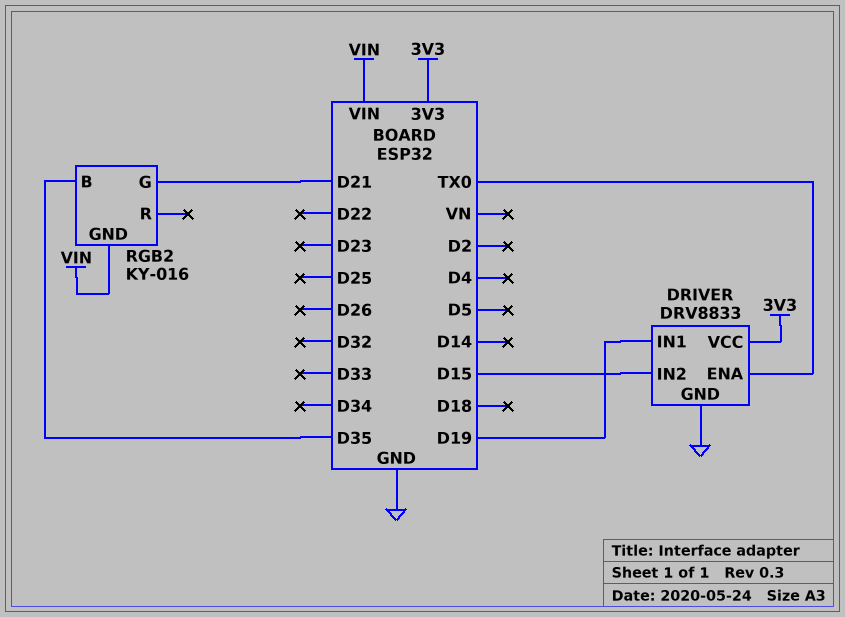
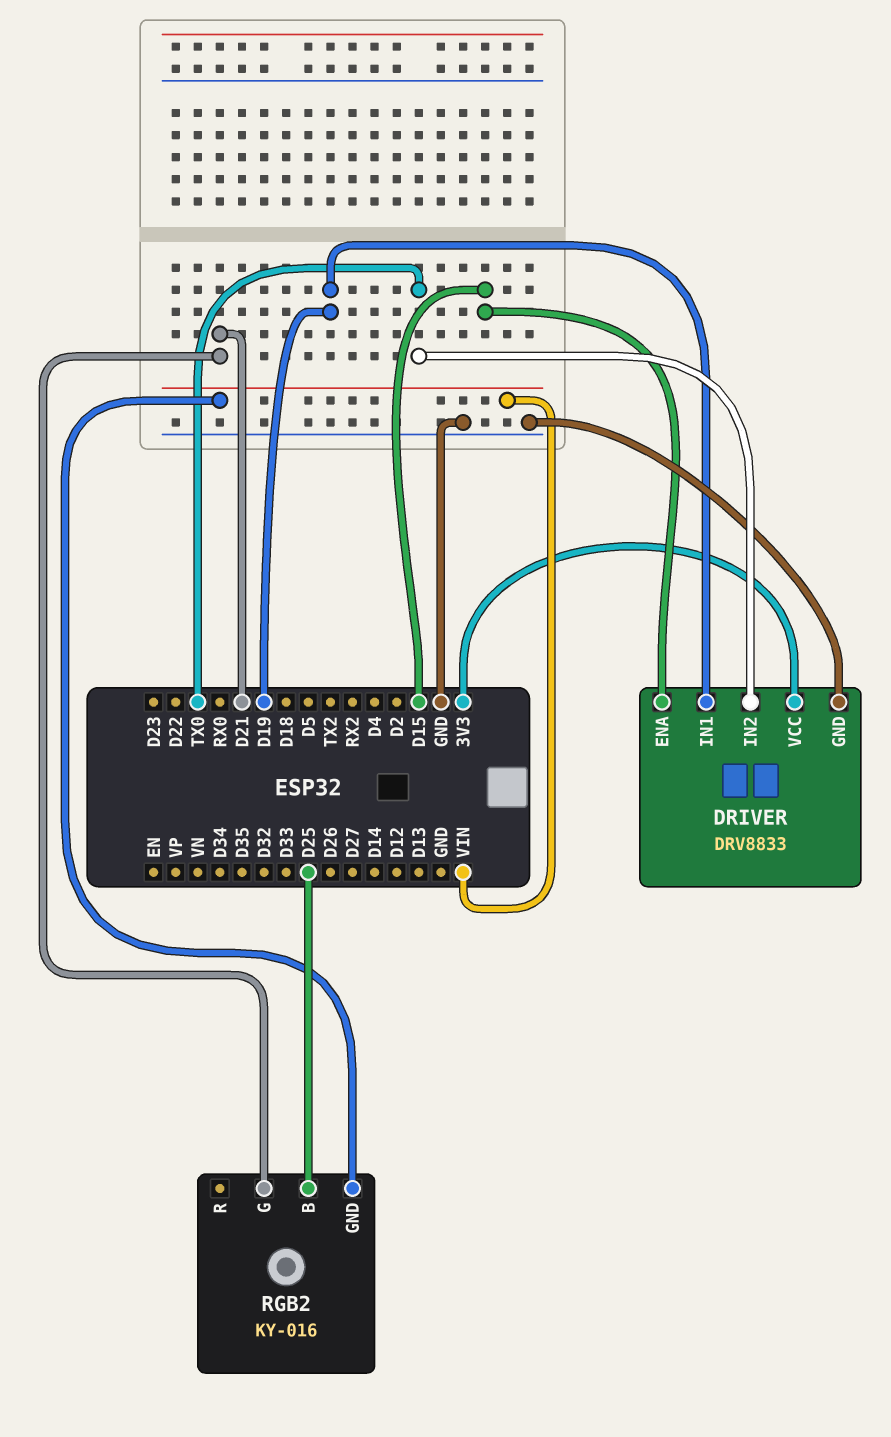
DRIVER pin ENA: TX0 -> D15
DRIVER pin IN2: D15 -> TX0
RGB2 pin B: D35 -> D25

